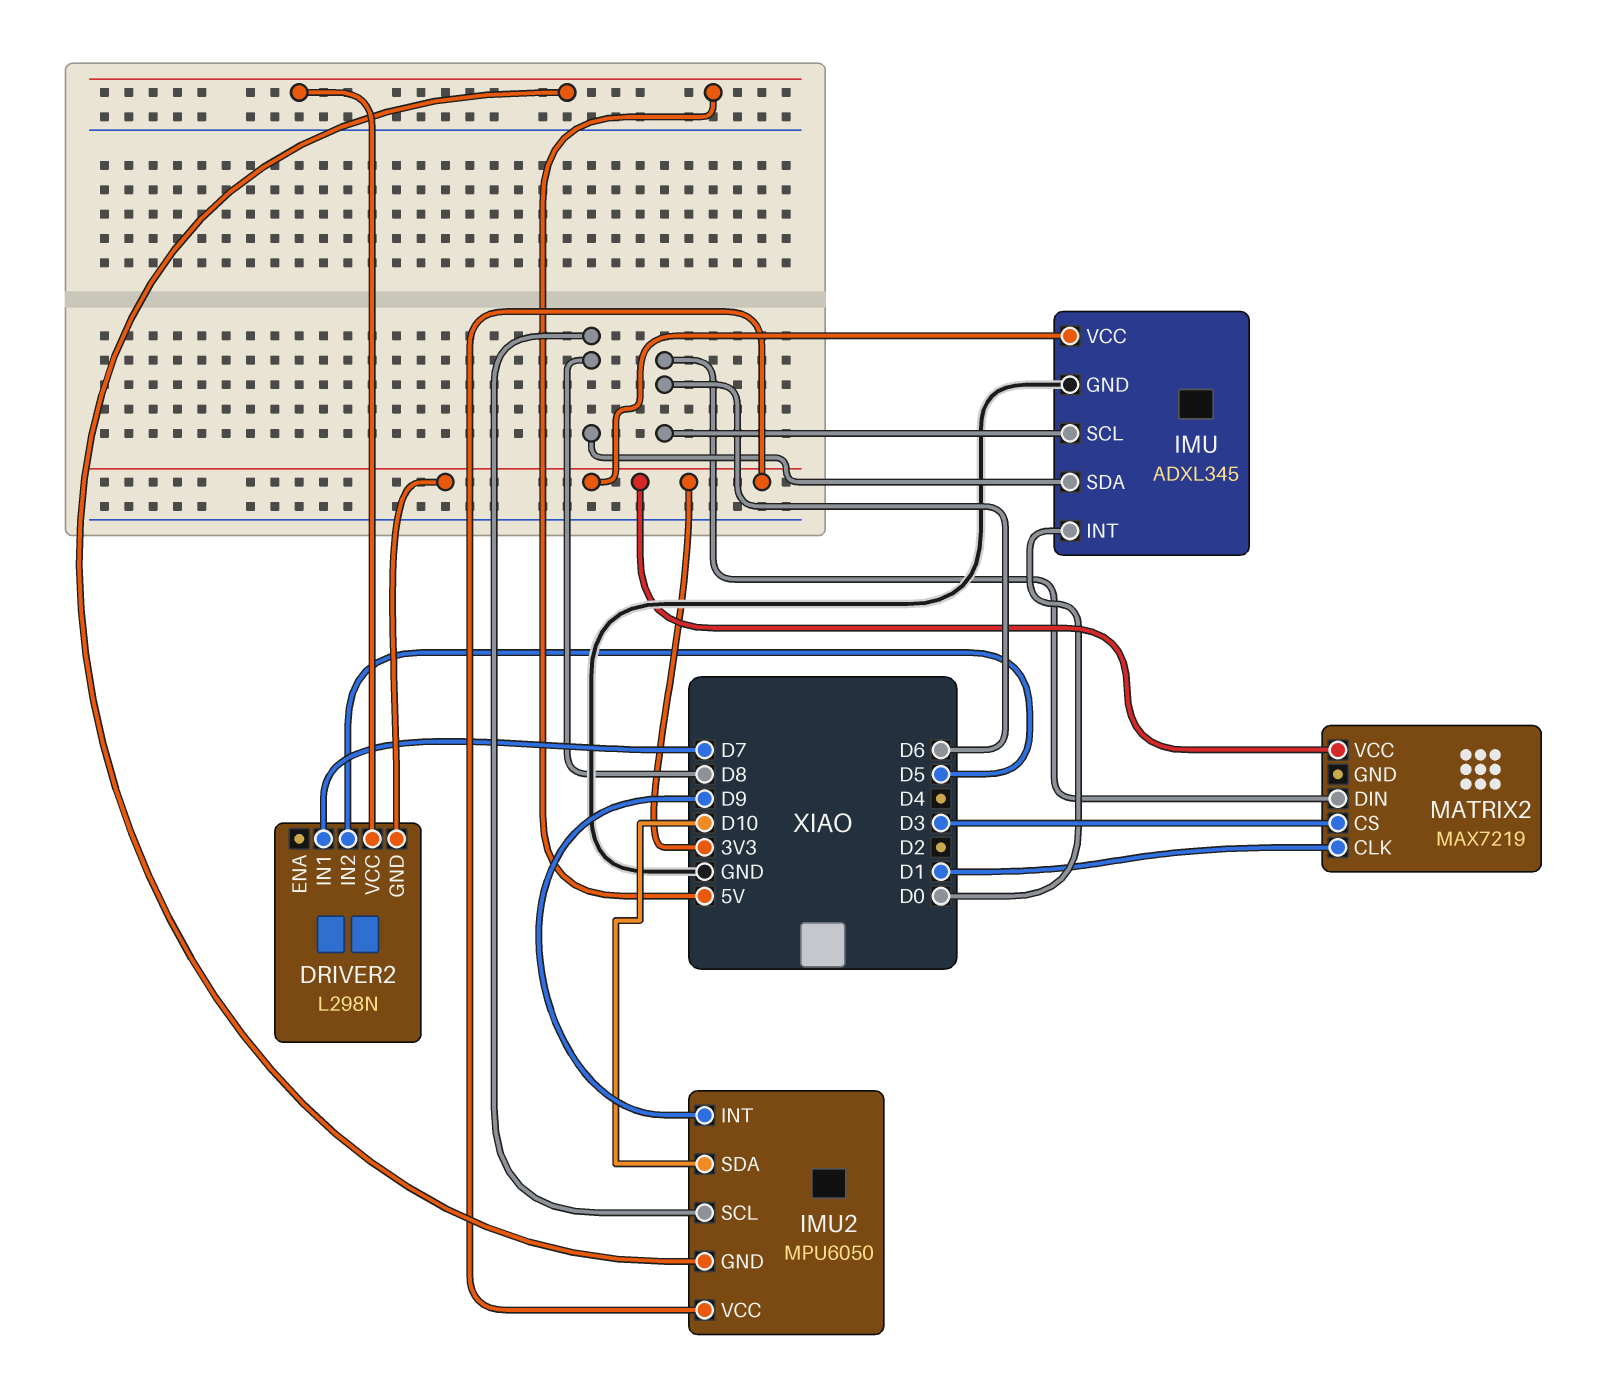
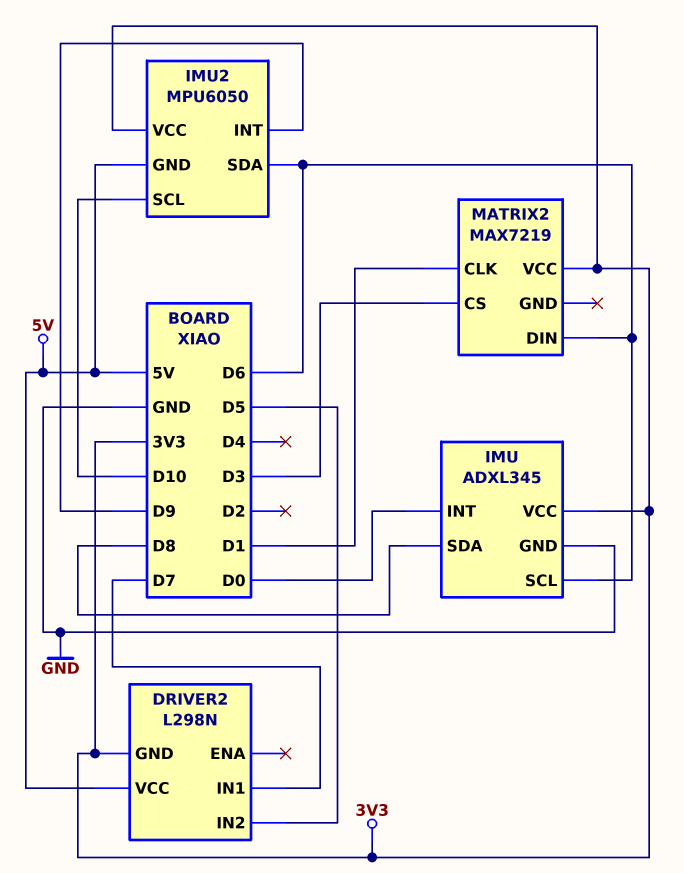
IMU2 pin SCL: D8 -> D10
IMU2 pin SDA: D10 -> D6

